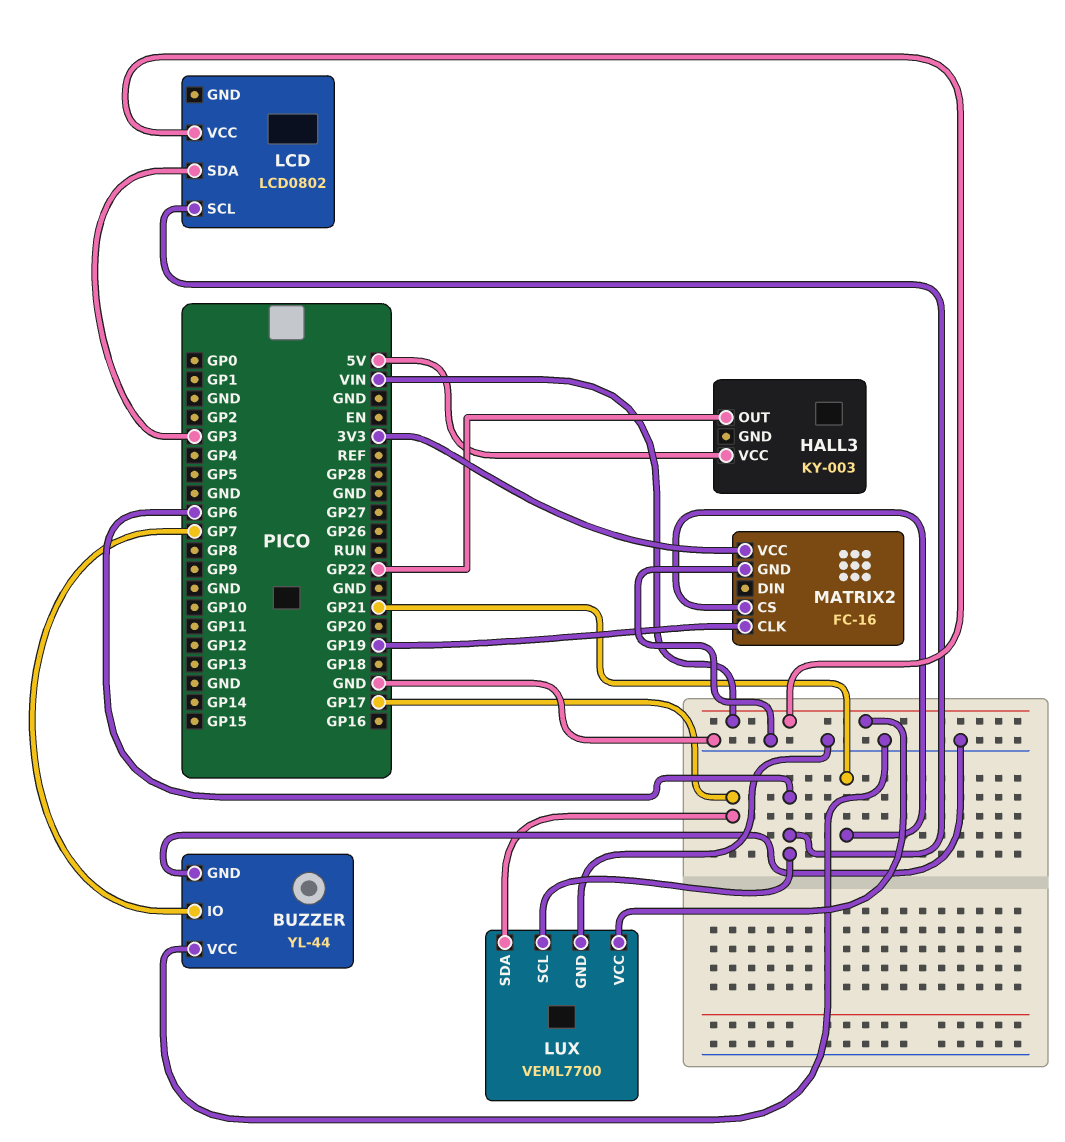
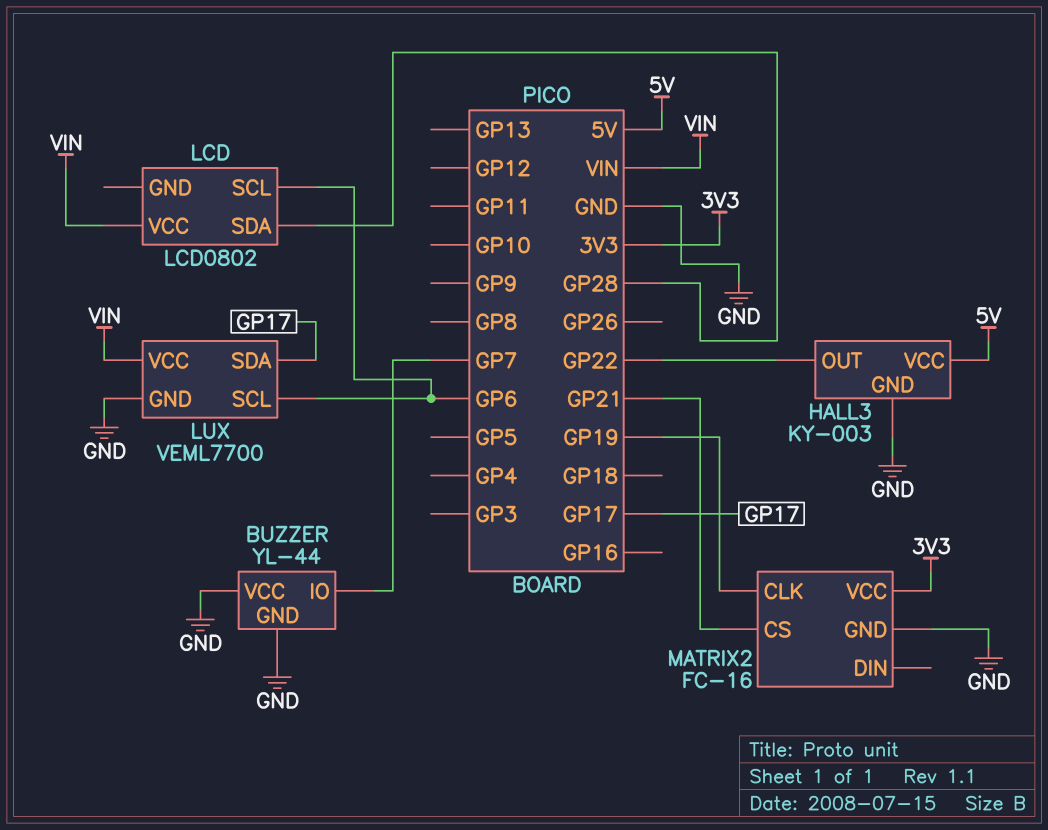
HALL3 pin GND: none -> GND
LCD pin SDA: GP3 -> GP28

